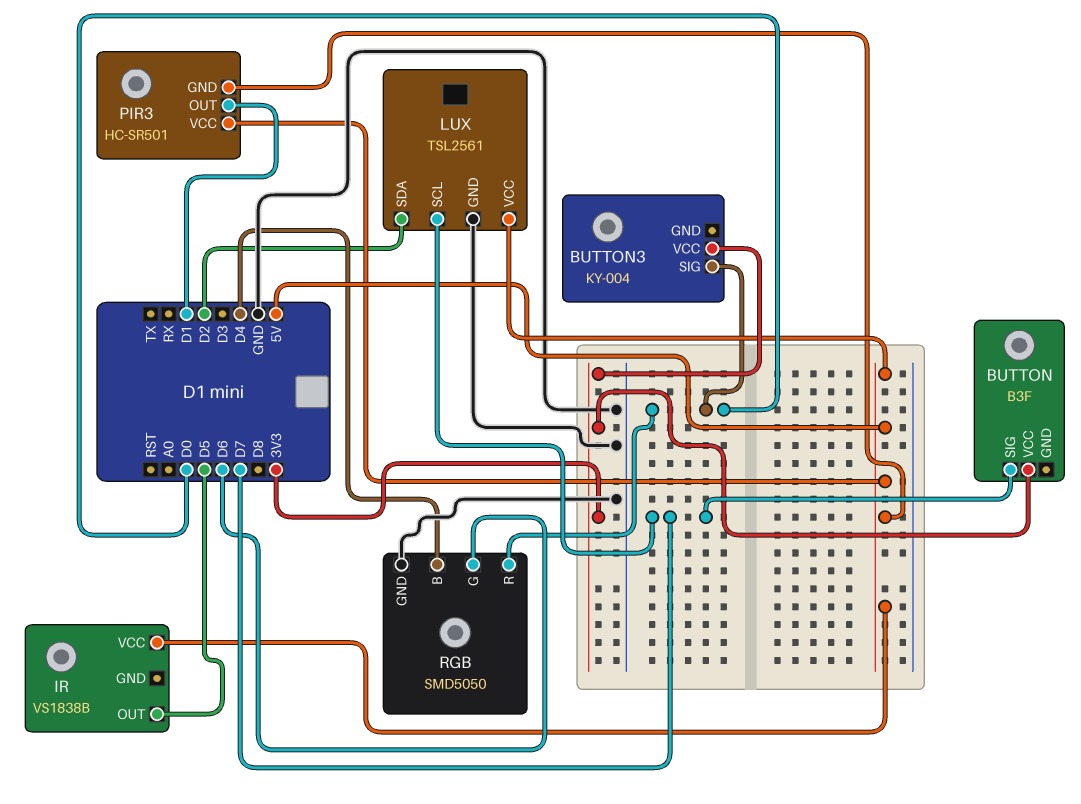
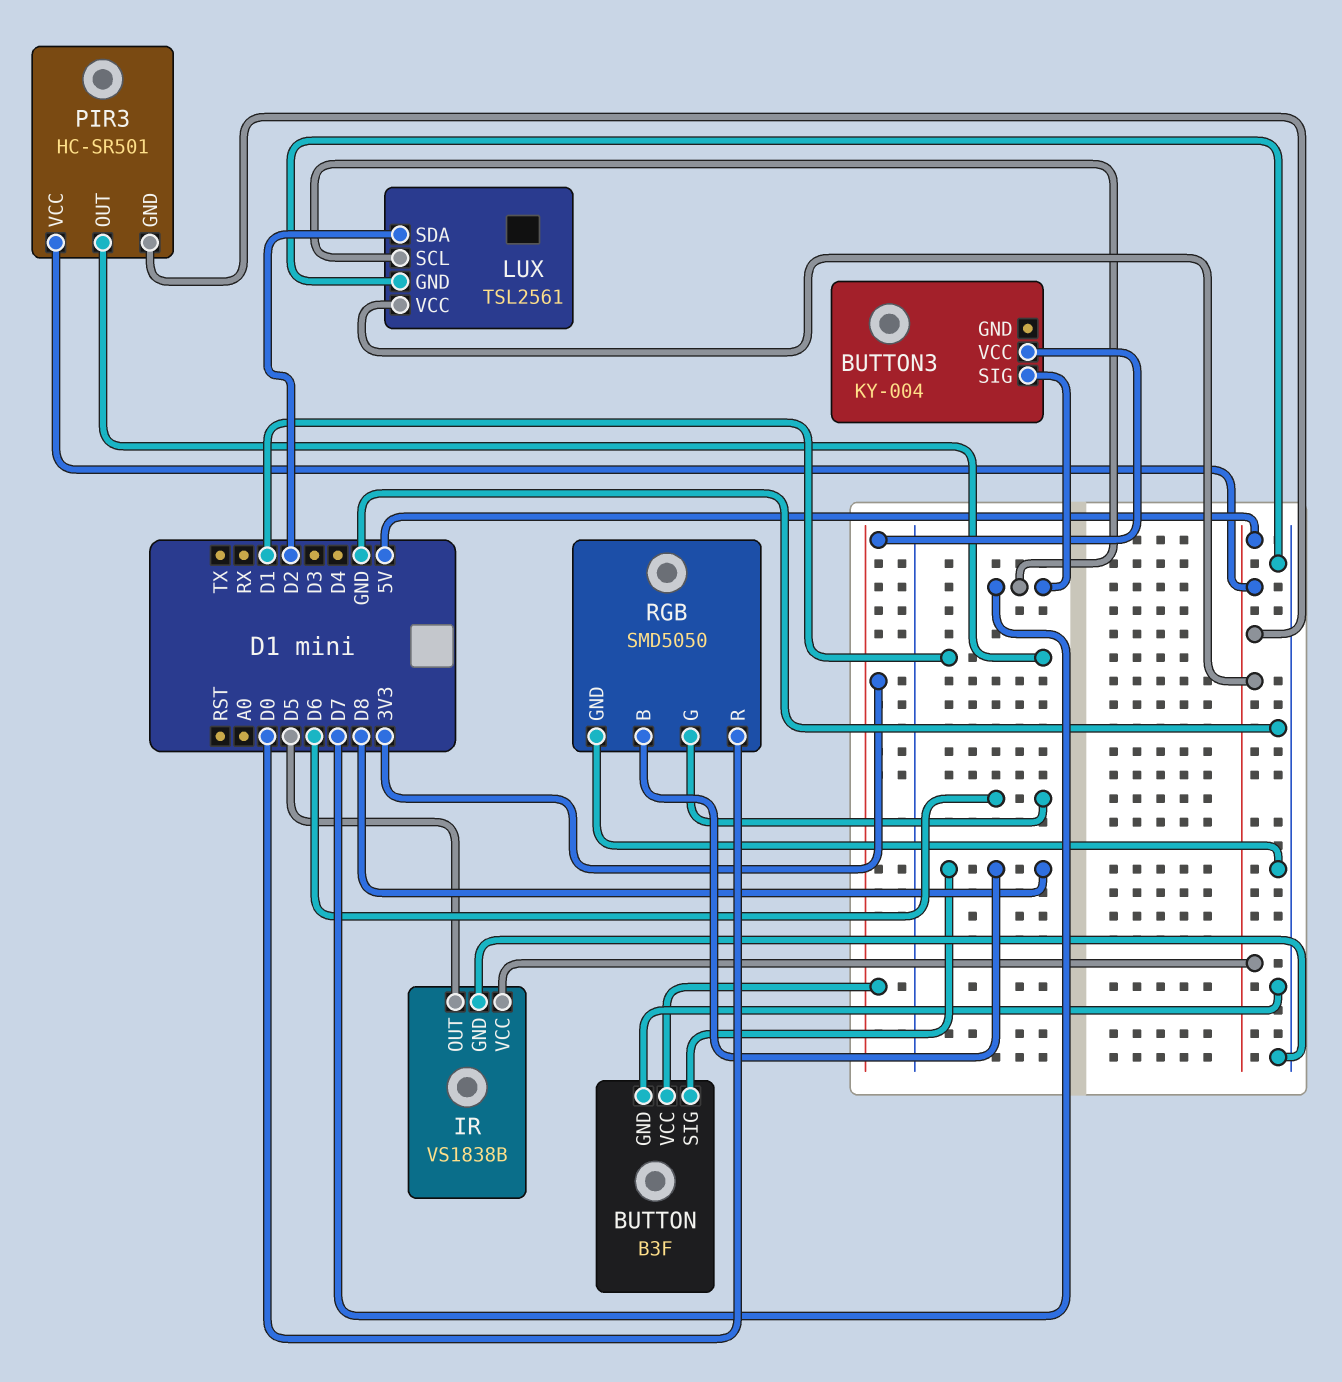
BUTTON pin GND: none -> GND
BUTTON pin SIG: D7 -> D8
BUTTON3 pin SIG: D0 -> D7
IR pin GND: none -> GND
RGB pin B: D4 -> D8

